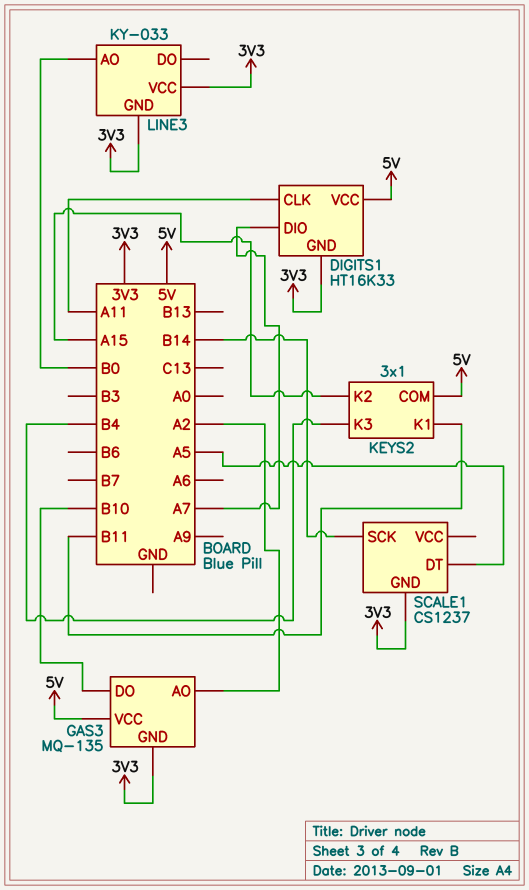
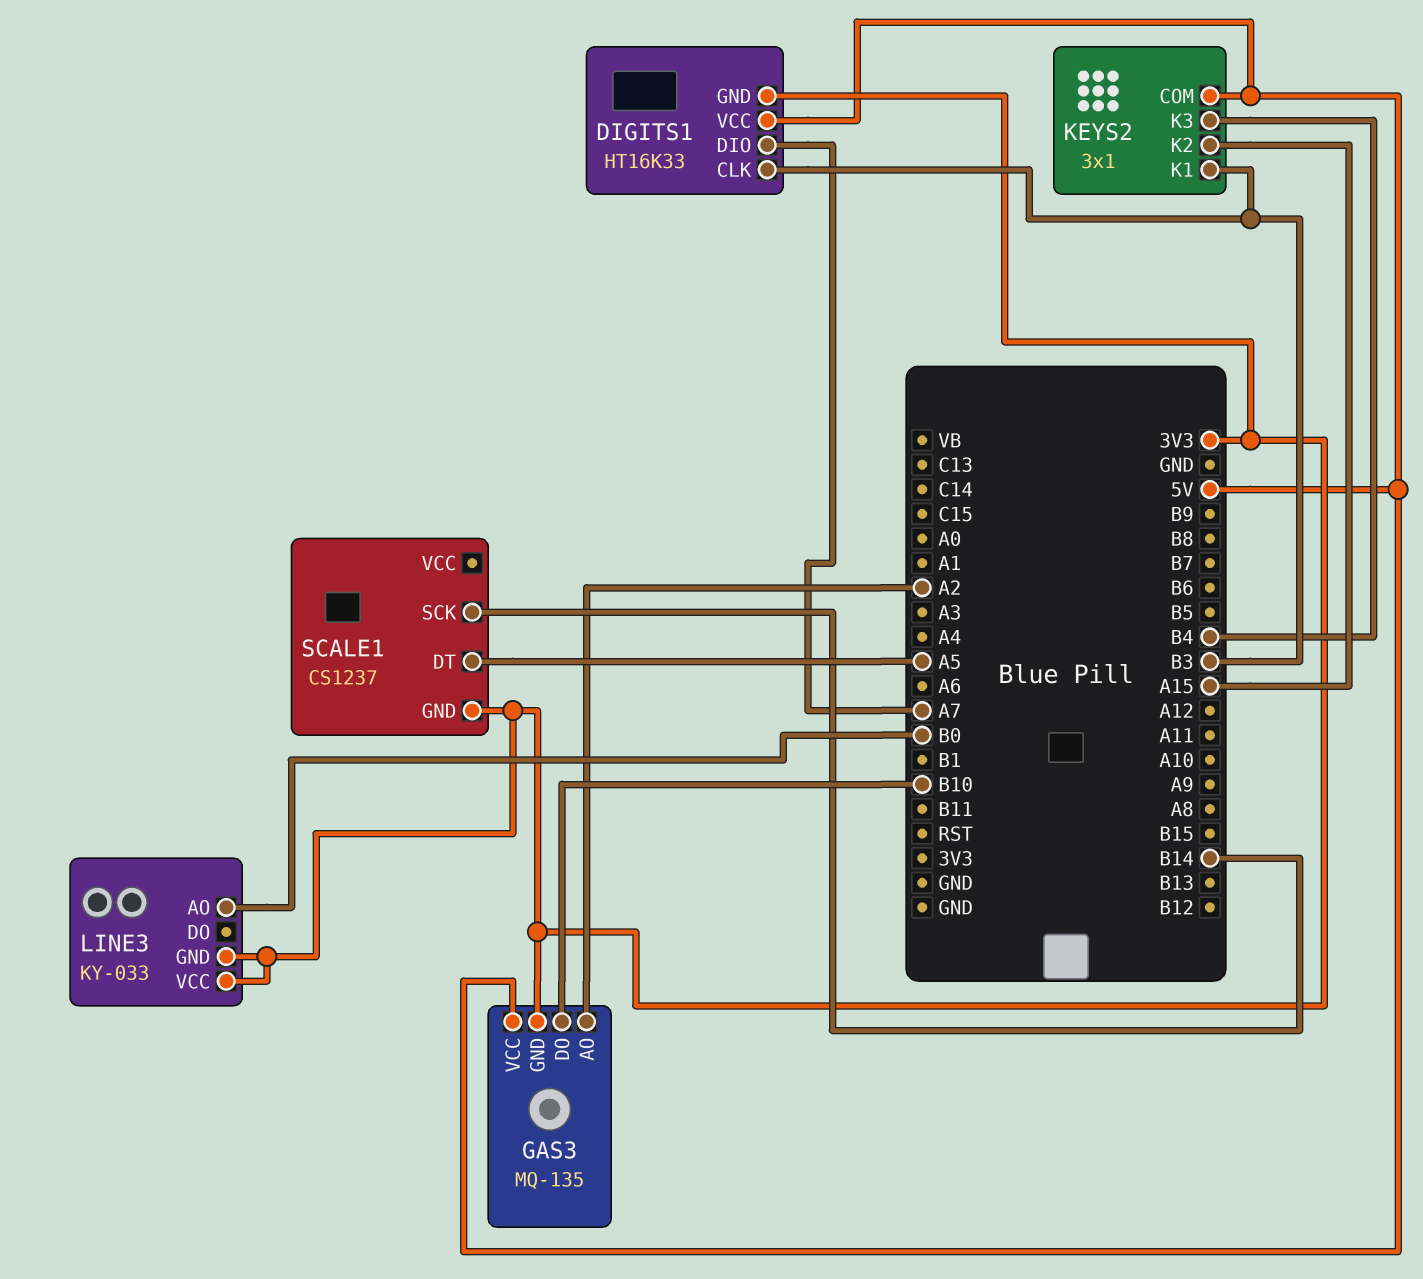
DIGITS1 pin CLK: A11 -> B3
KEYS2 pin K1: B11 -> B3

